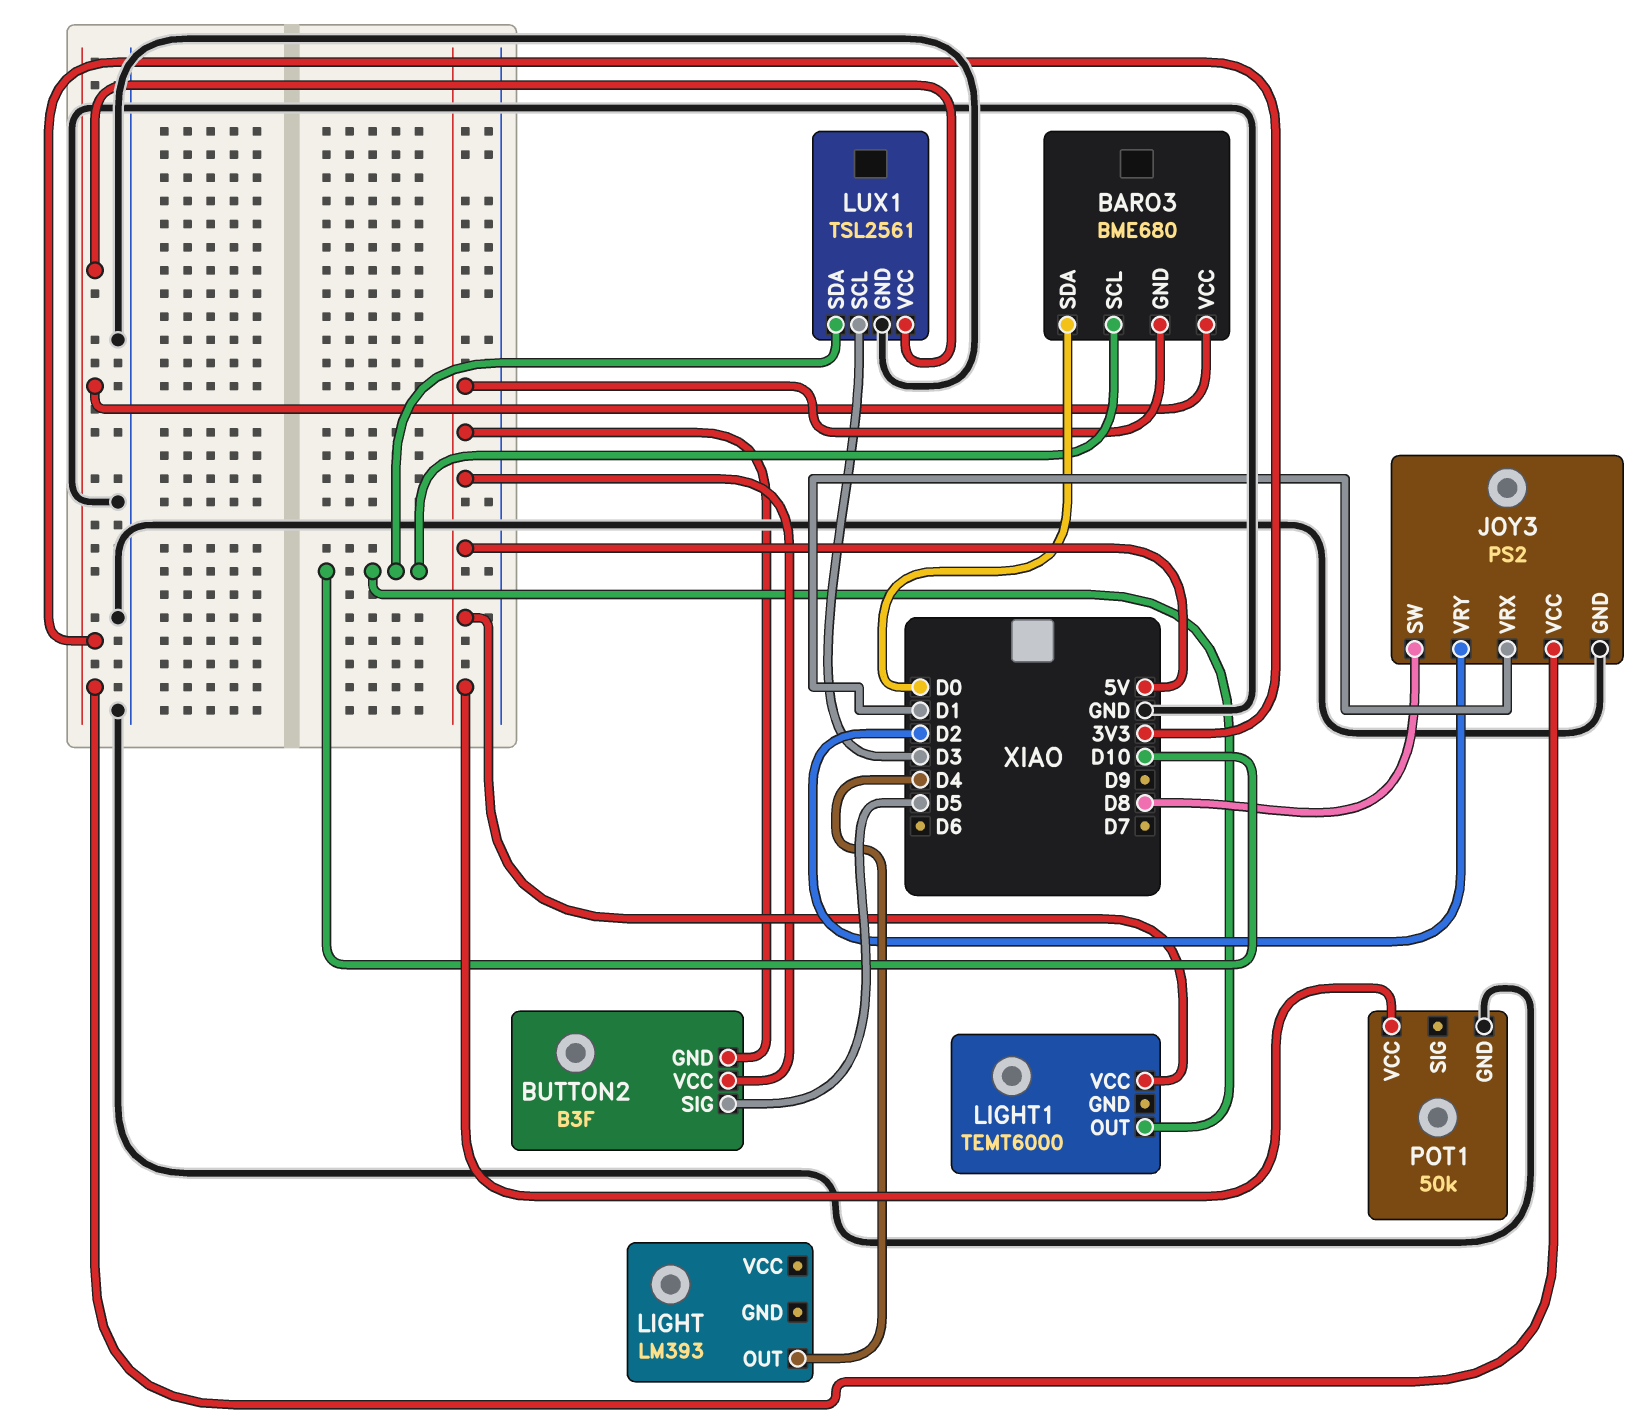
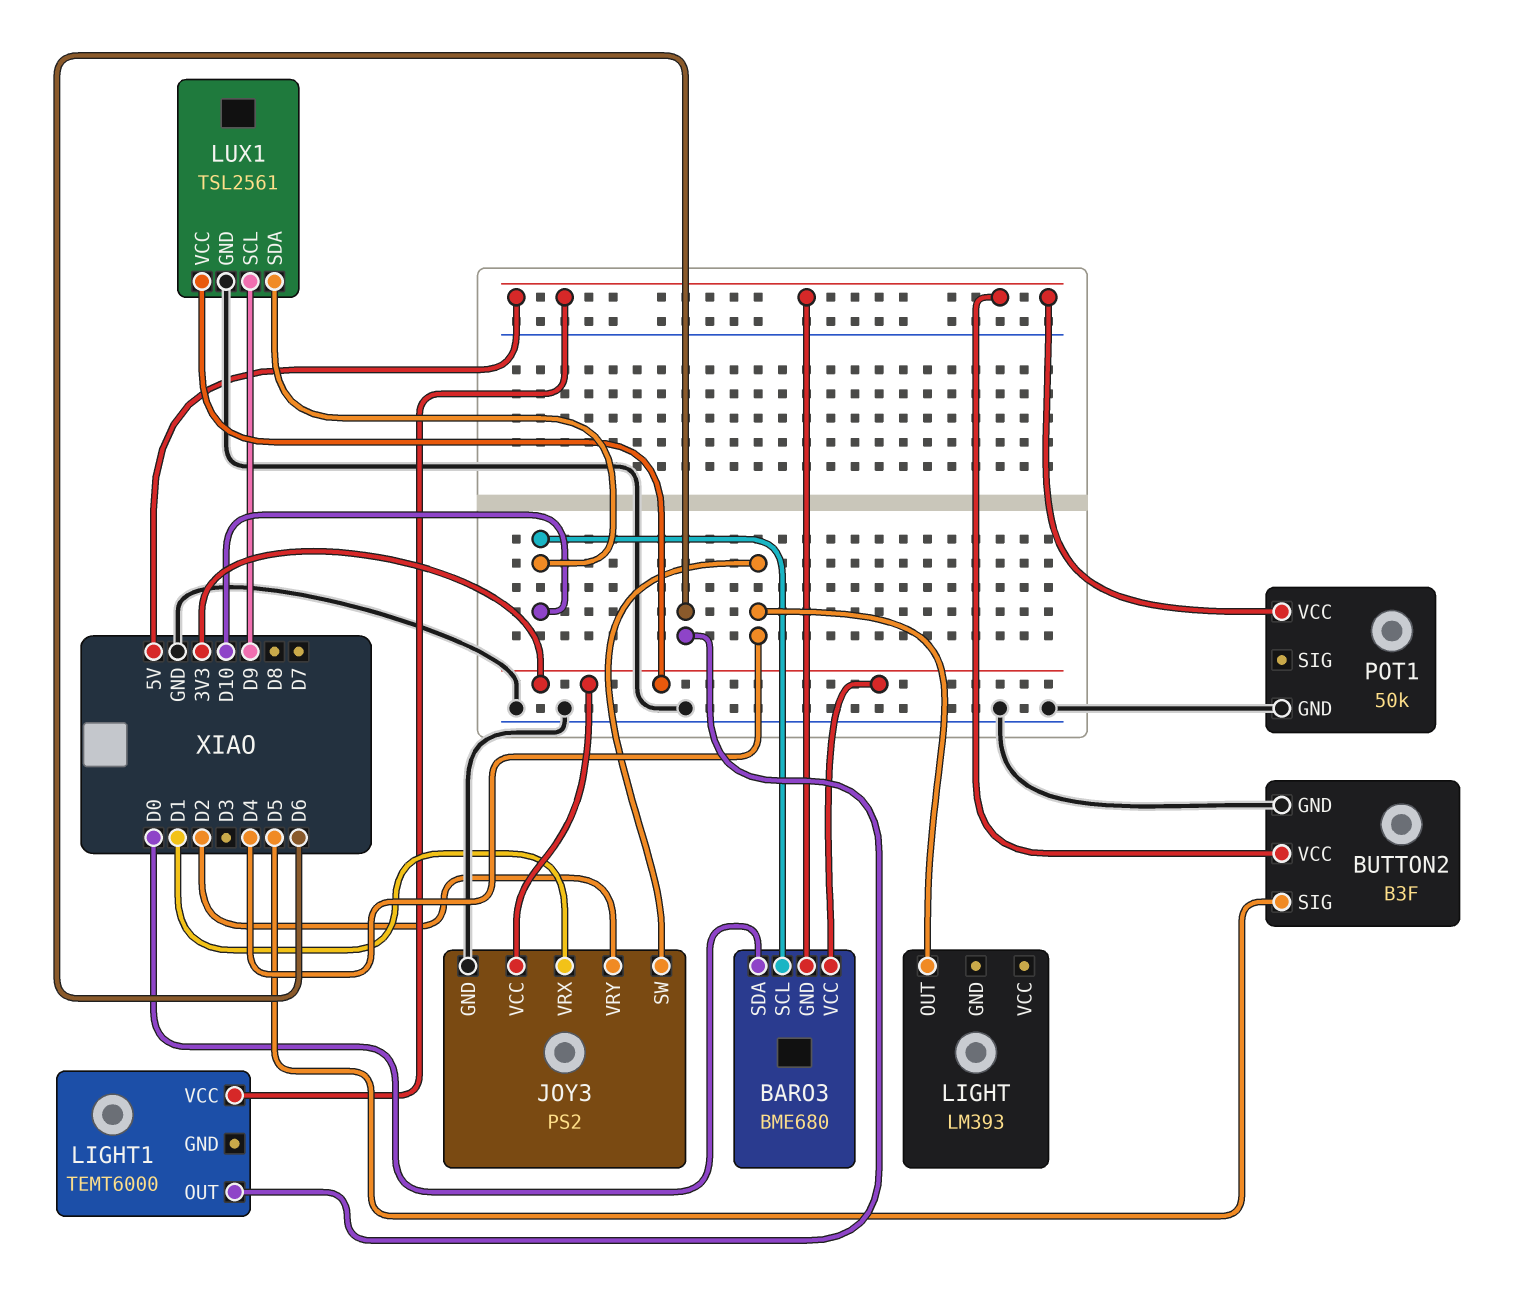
BUTTON2 pin GND: 5V -> GND
JOY3 pin SW: D8 -> D4
LIGHT1 pin OUT: D10 -> D6
LUX1 pin SCL: D3 -> D9

